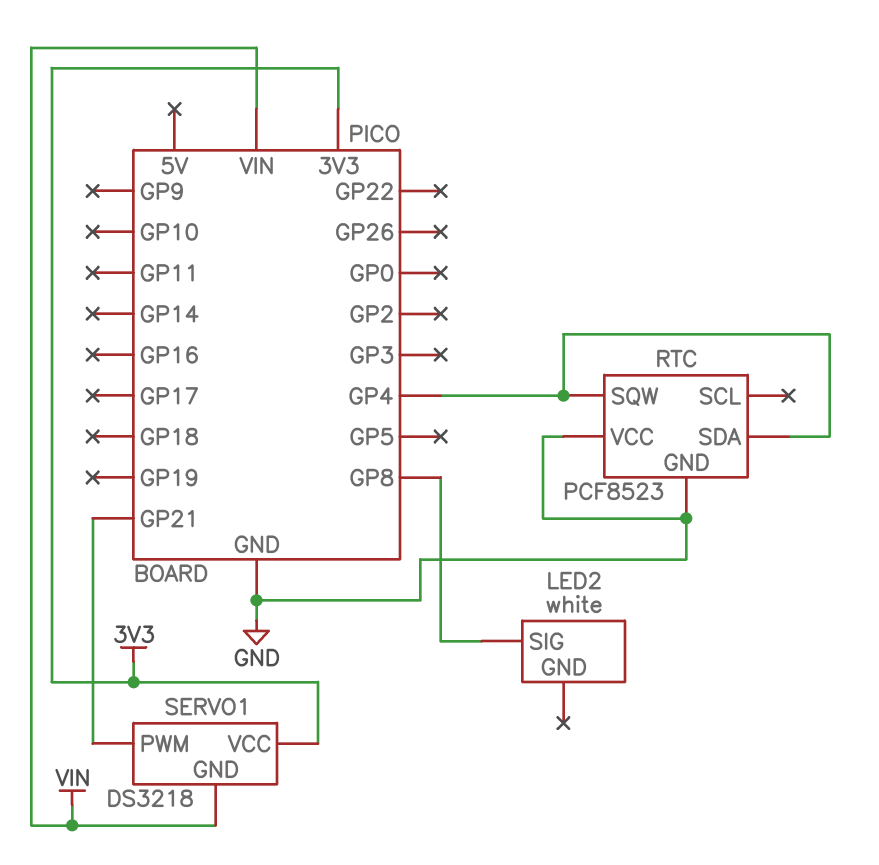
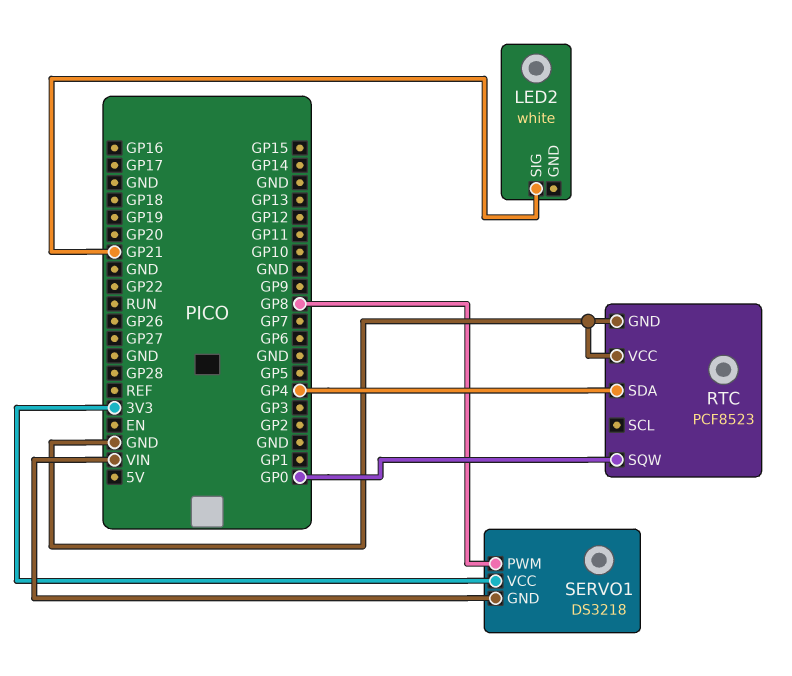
LED2 pin SIG: GP8 -> GP21
RTC pin SQW: GP4 -> GP0
SERVO1 pin PWM: GP21 -> GP8

